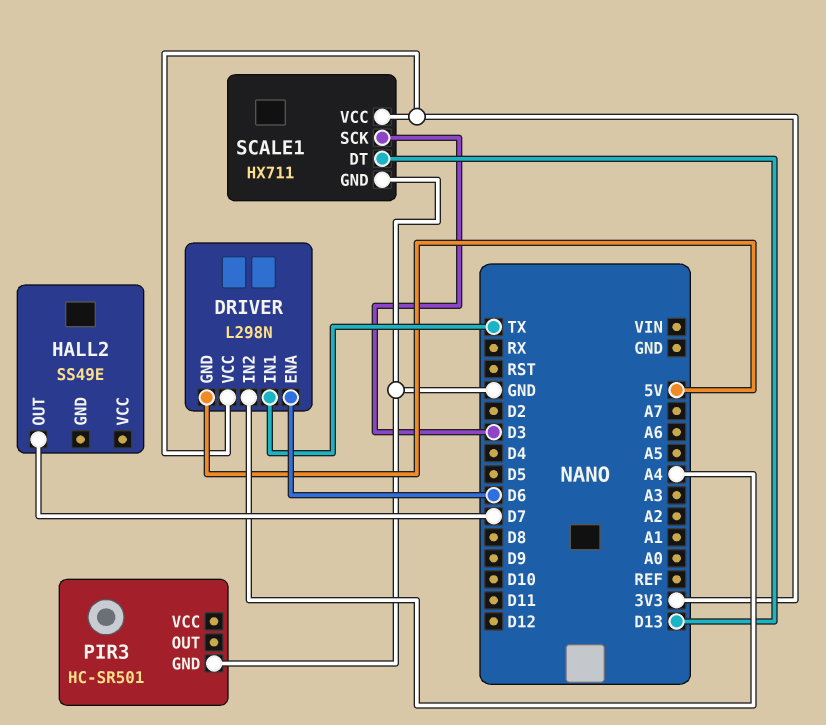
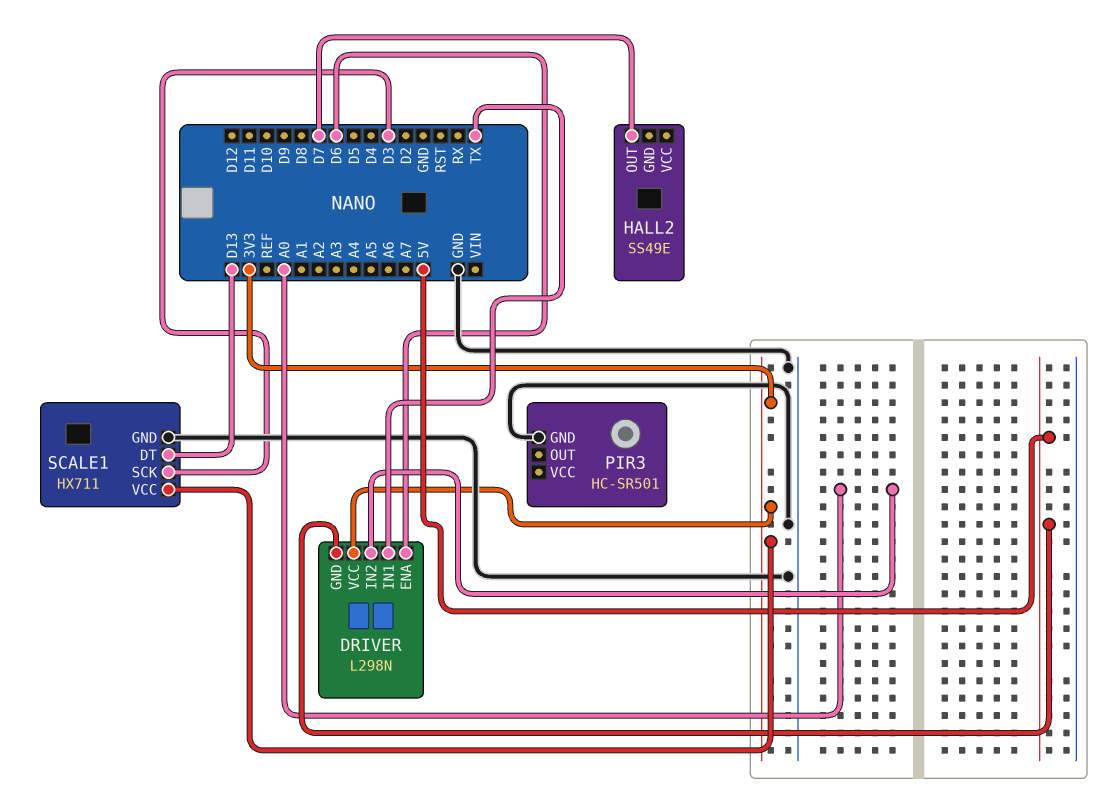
DRIVER pin IN2: A4 -> A0

